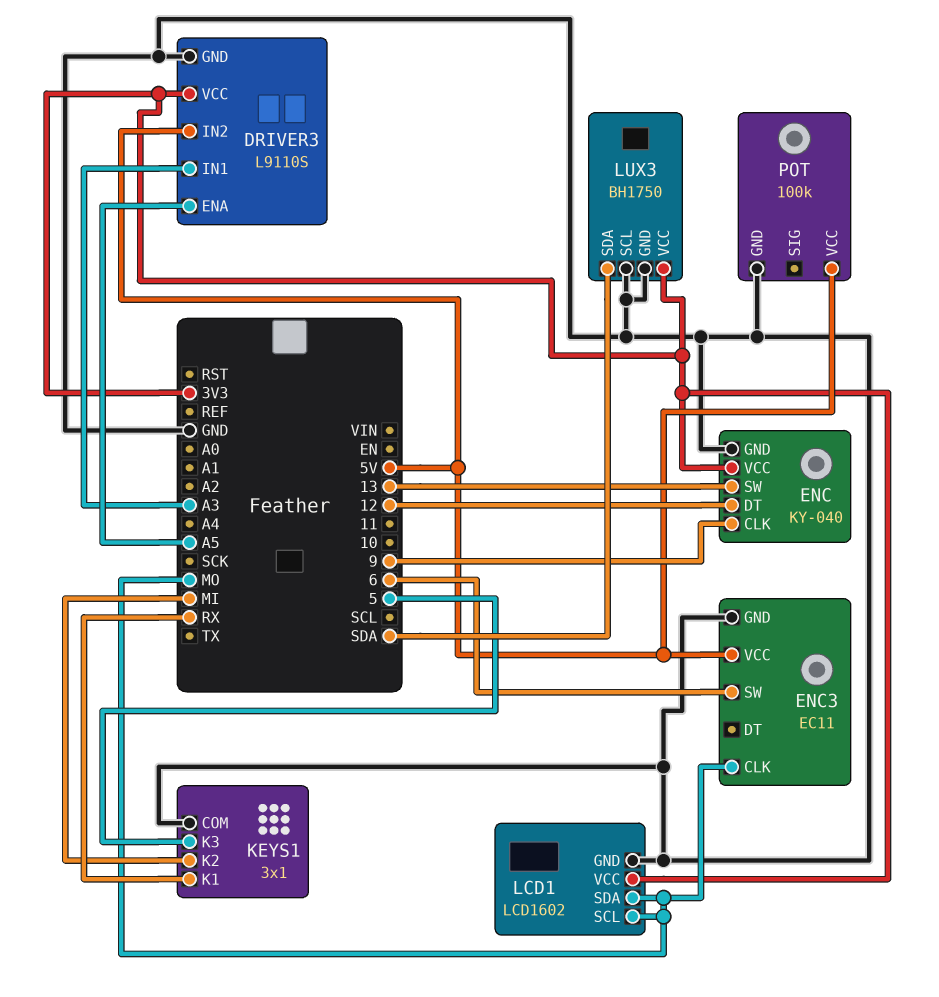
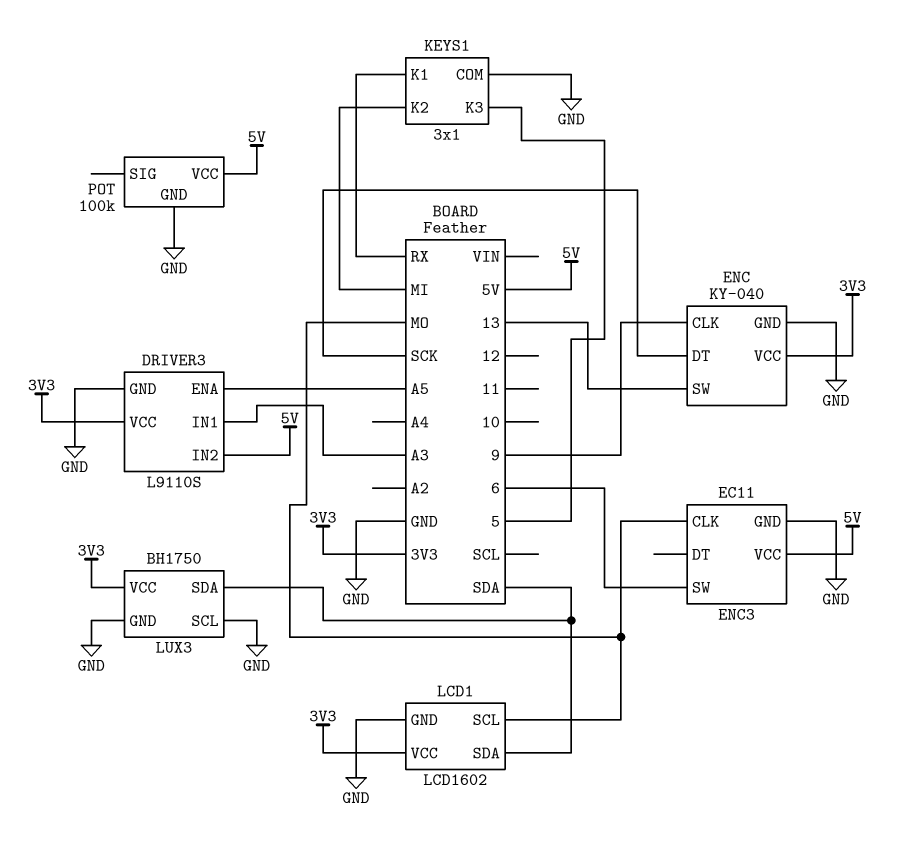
ENC pin DT: 12 -> SCK
LCD1 pin SDA: MO -> SDA

